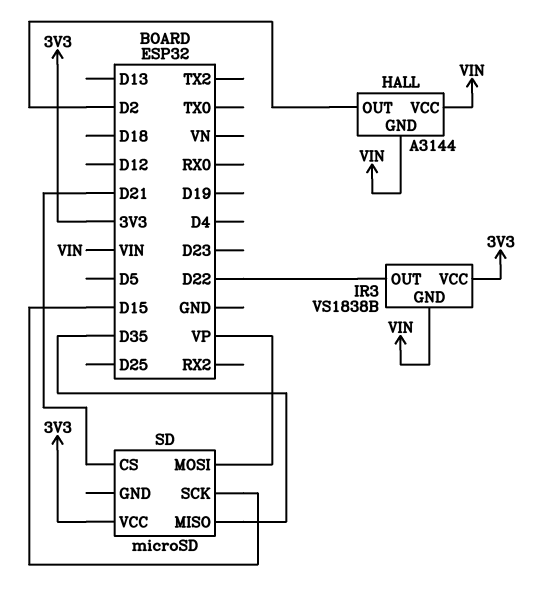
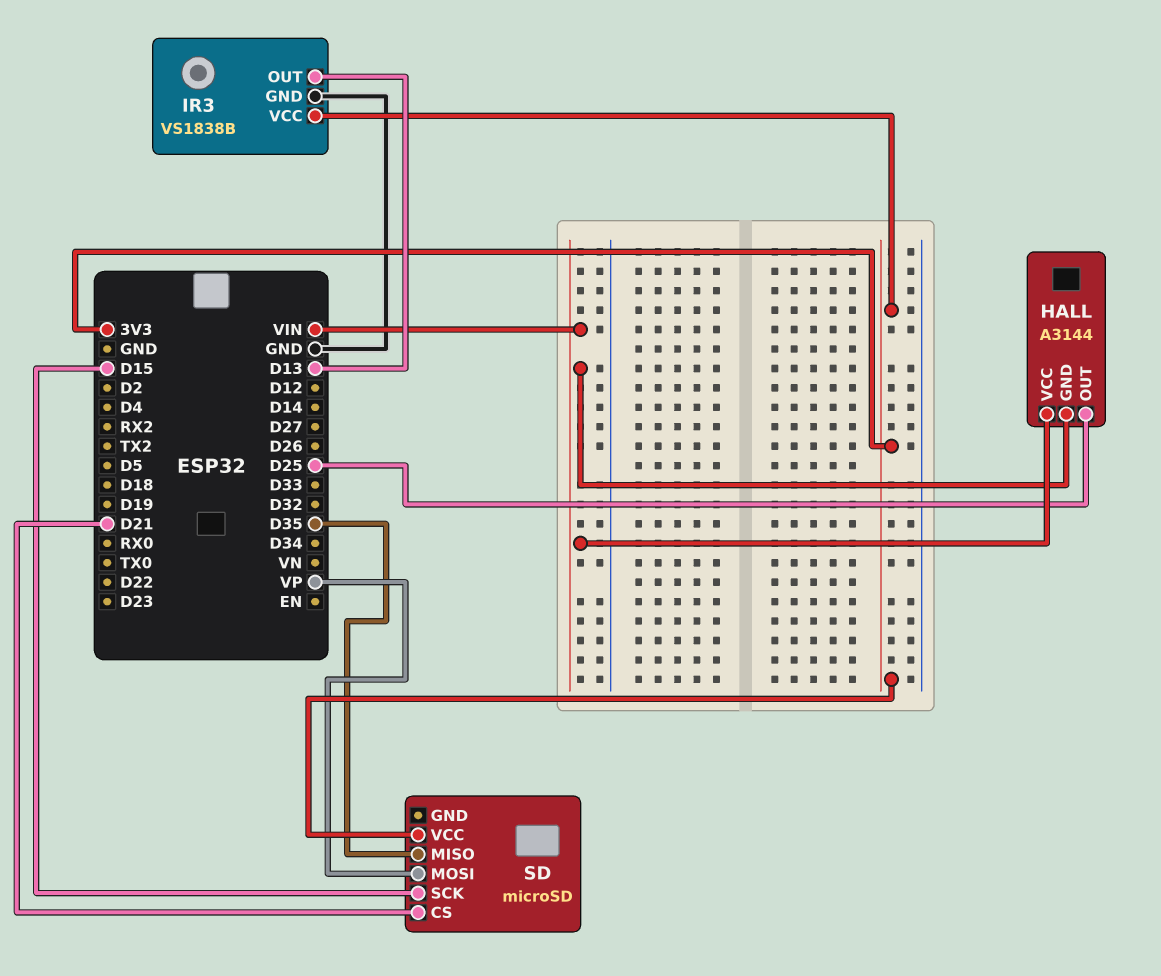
HALL pin OUT: D2 -> D25
IR3 pin GND: VIN -> GND
IR3 pin OUT: D22 -> D13

